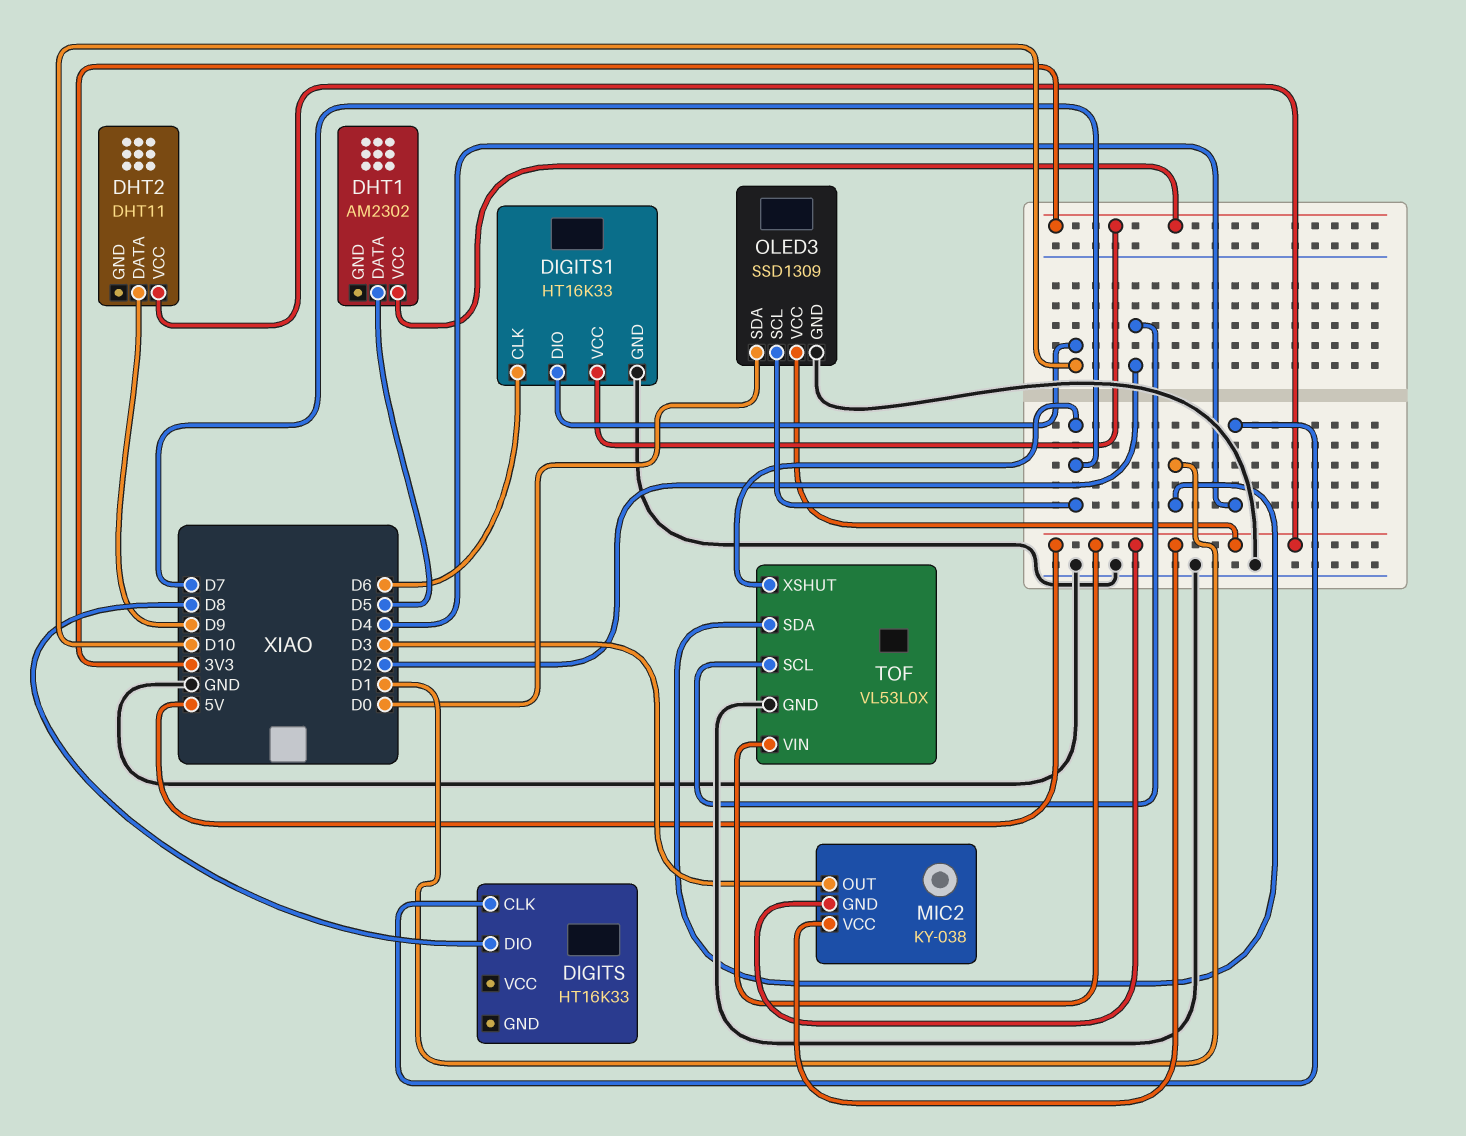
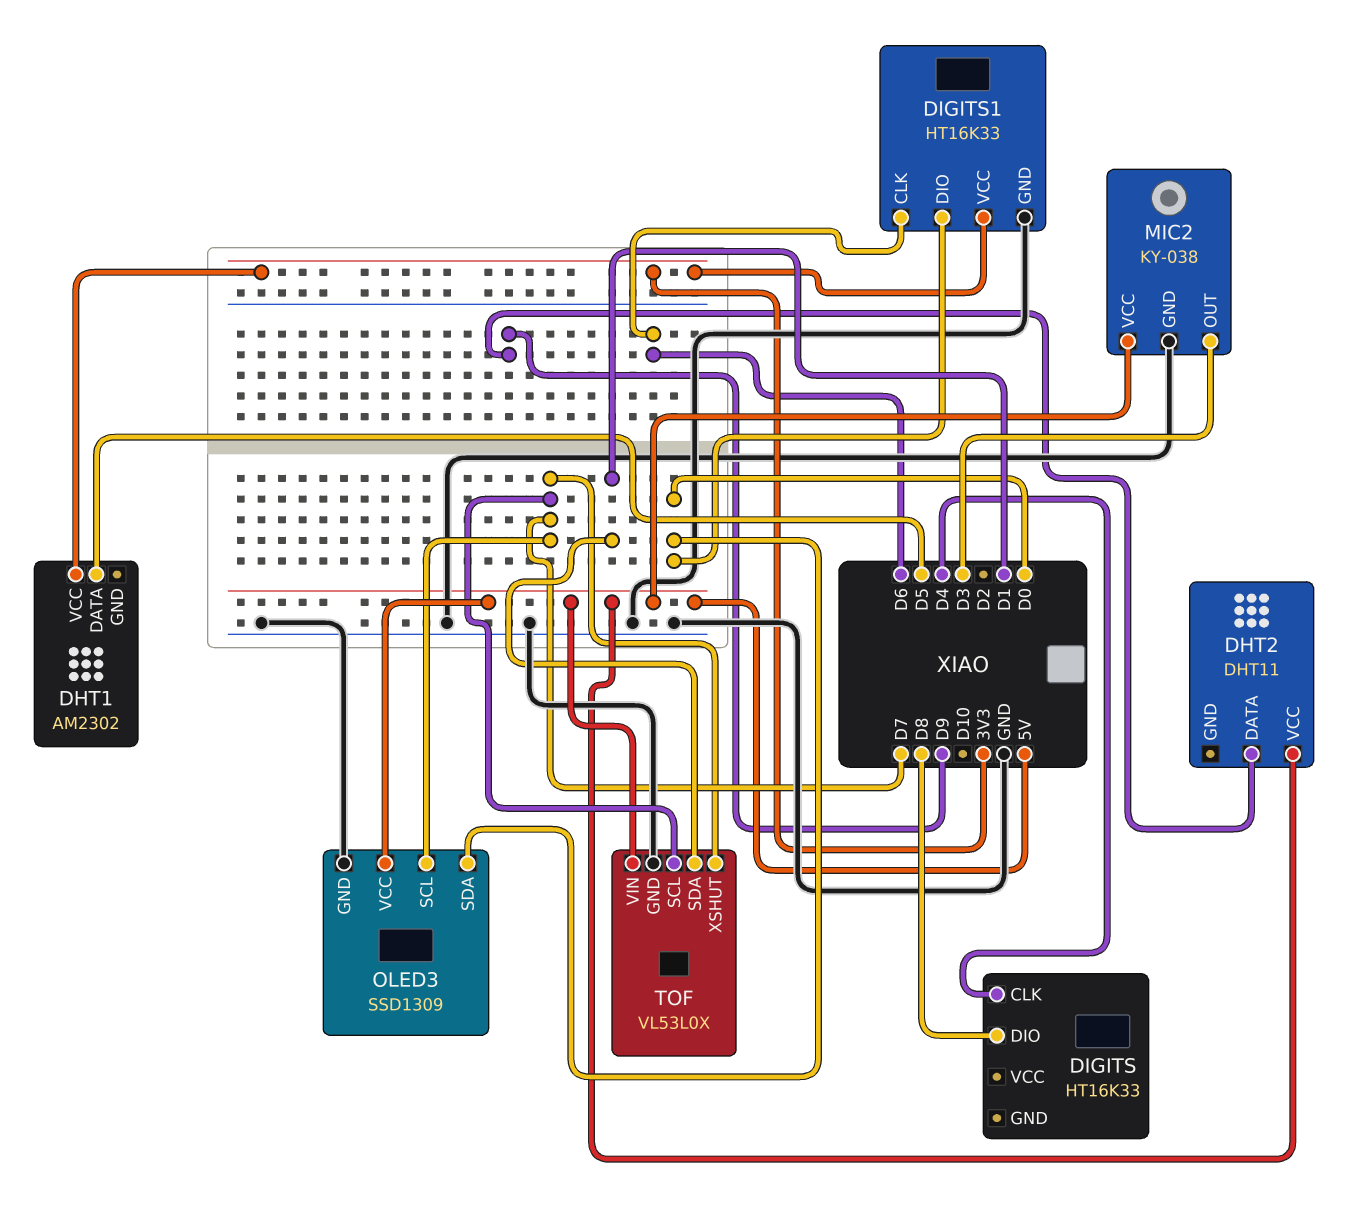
DIGITS1 pin DIO: D10 -> D0
MIC2 pin GND: 5V -> GND
TOF pin SCL: D2 -> D7

